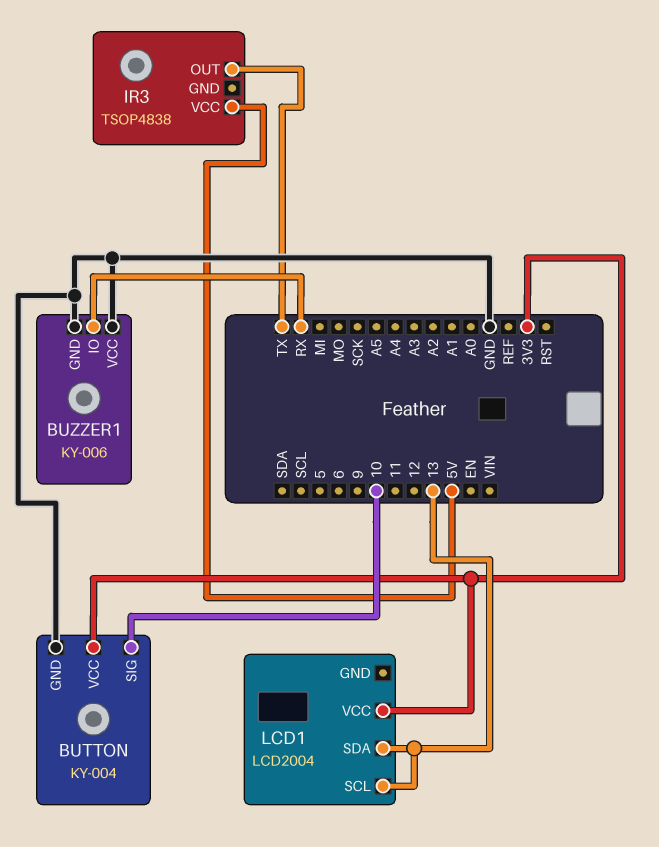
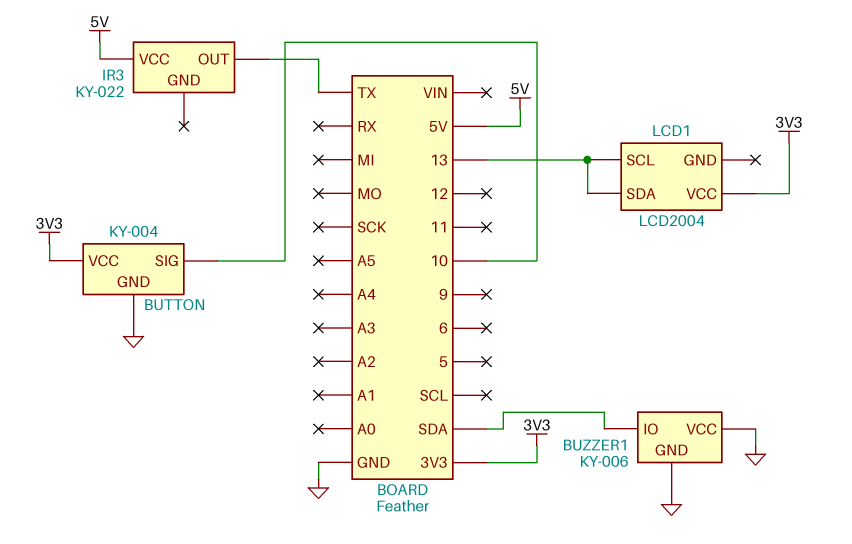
BUZZER1 pin IO: RX -> SDA
IR3: TSOP4838 -> KY-022

